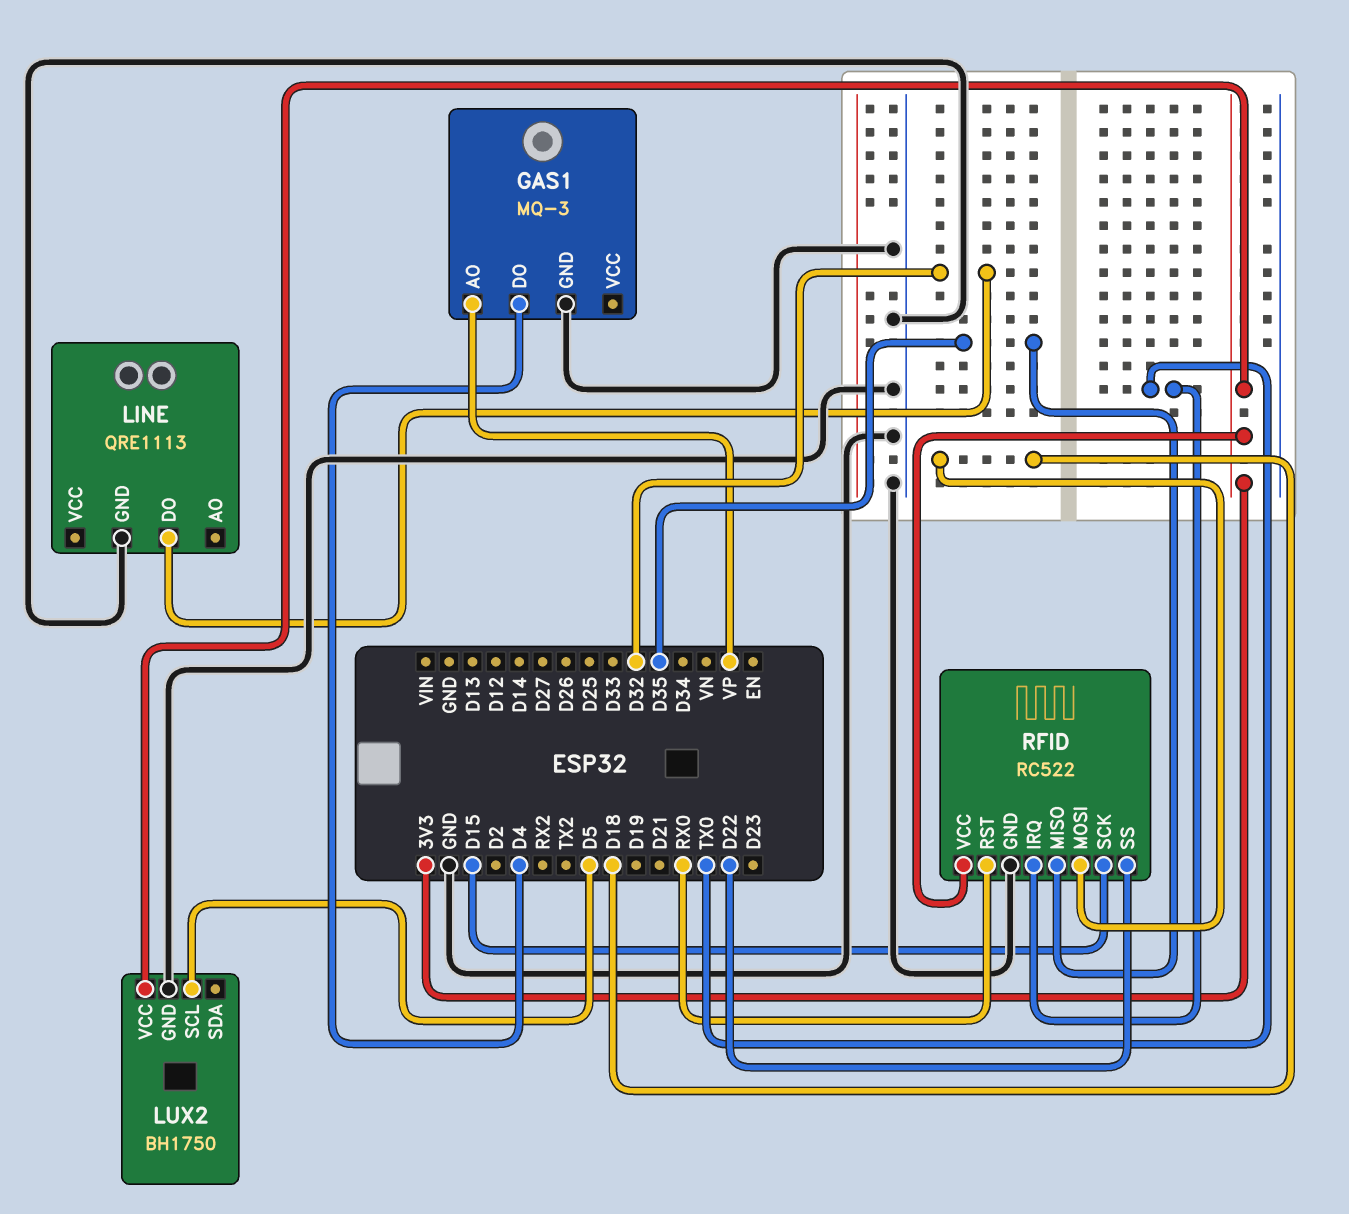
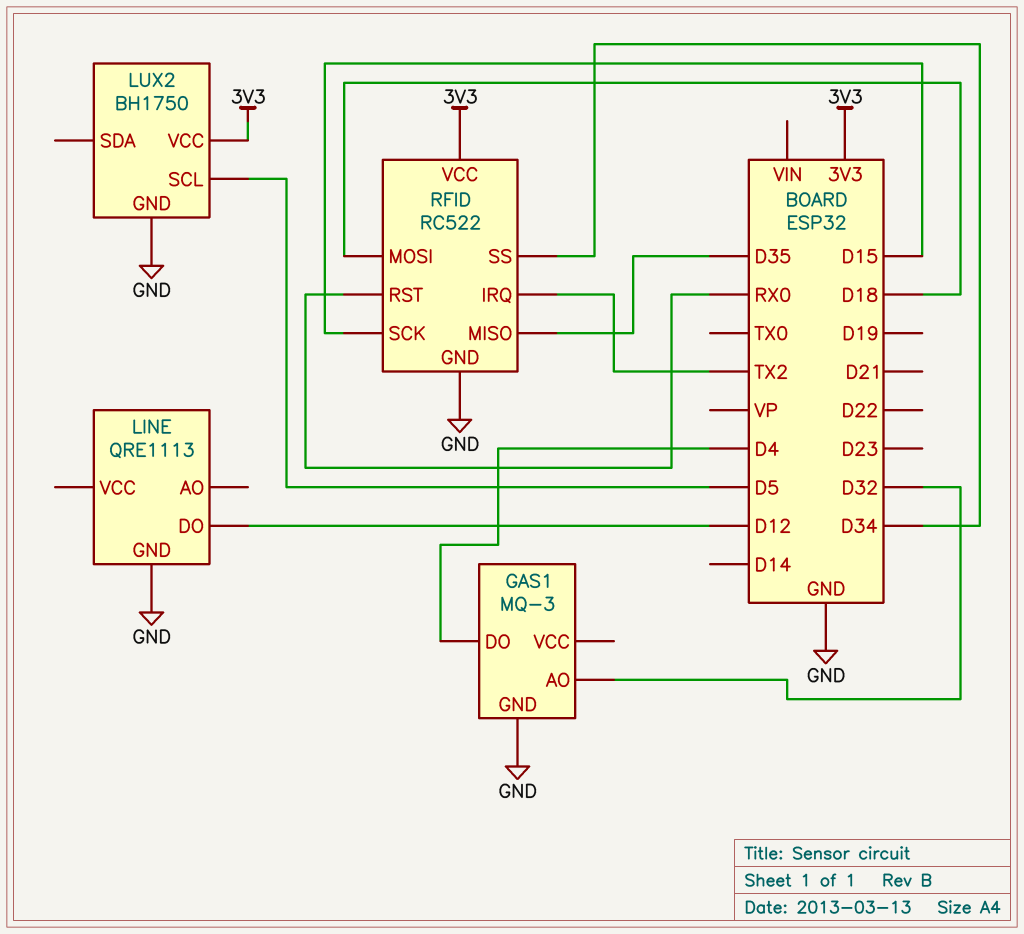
GAS1 pin AO: VP -> D32
LINE pin DO: D32 -> D12
RFID pin IRQ: TX0 -> TX2
RFID pin SS: D22 -> D34

